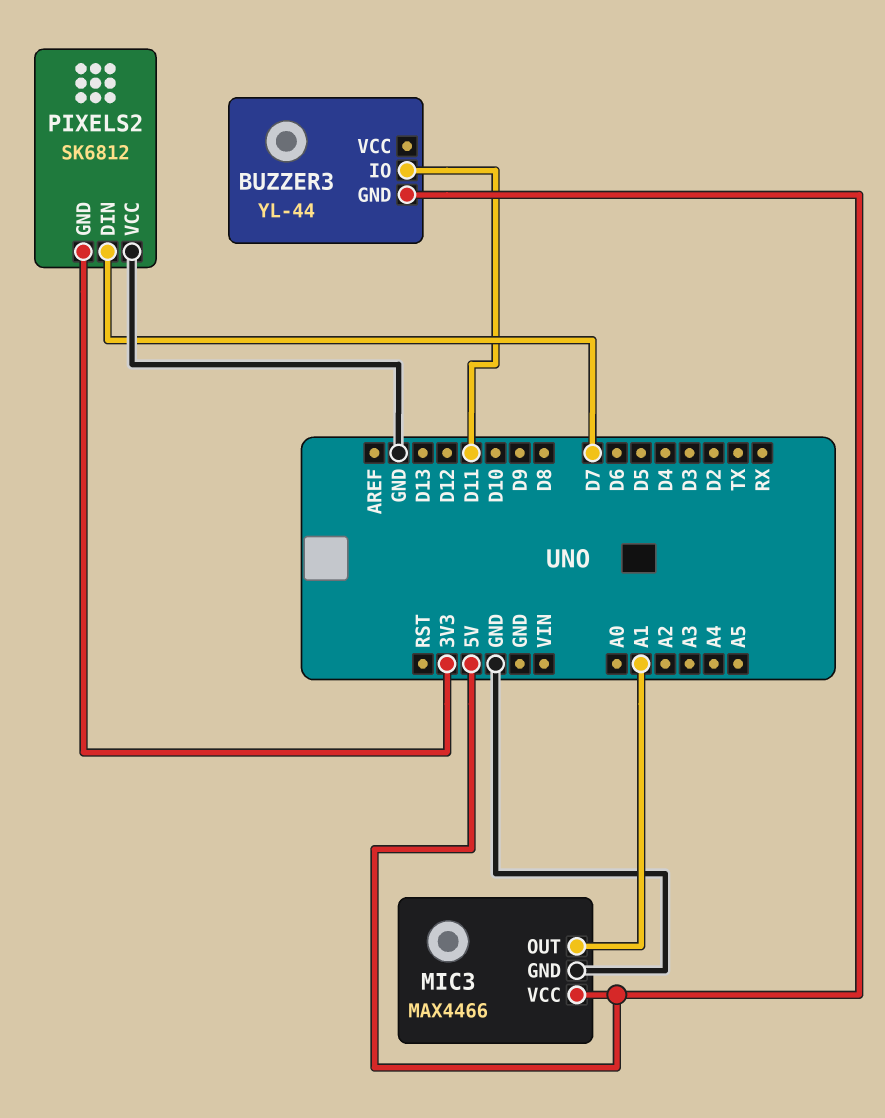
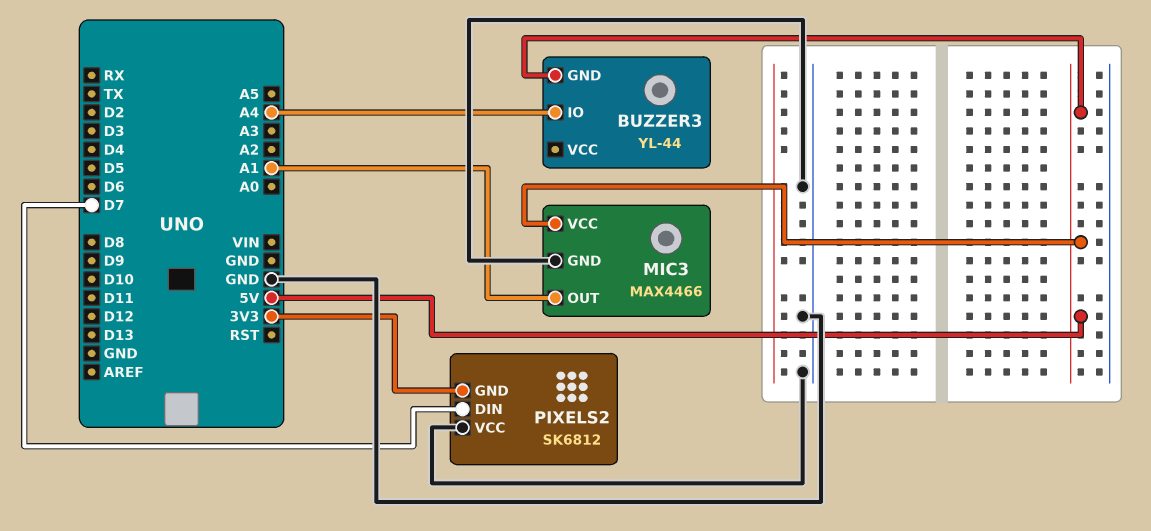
BUZZER3 pin IO: D11 -> A4

